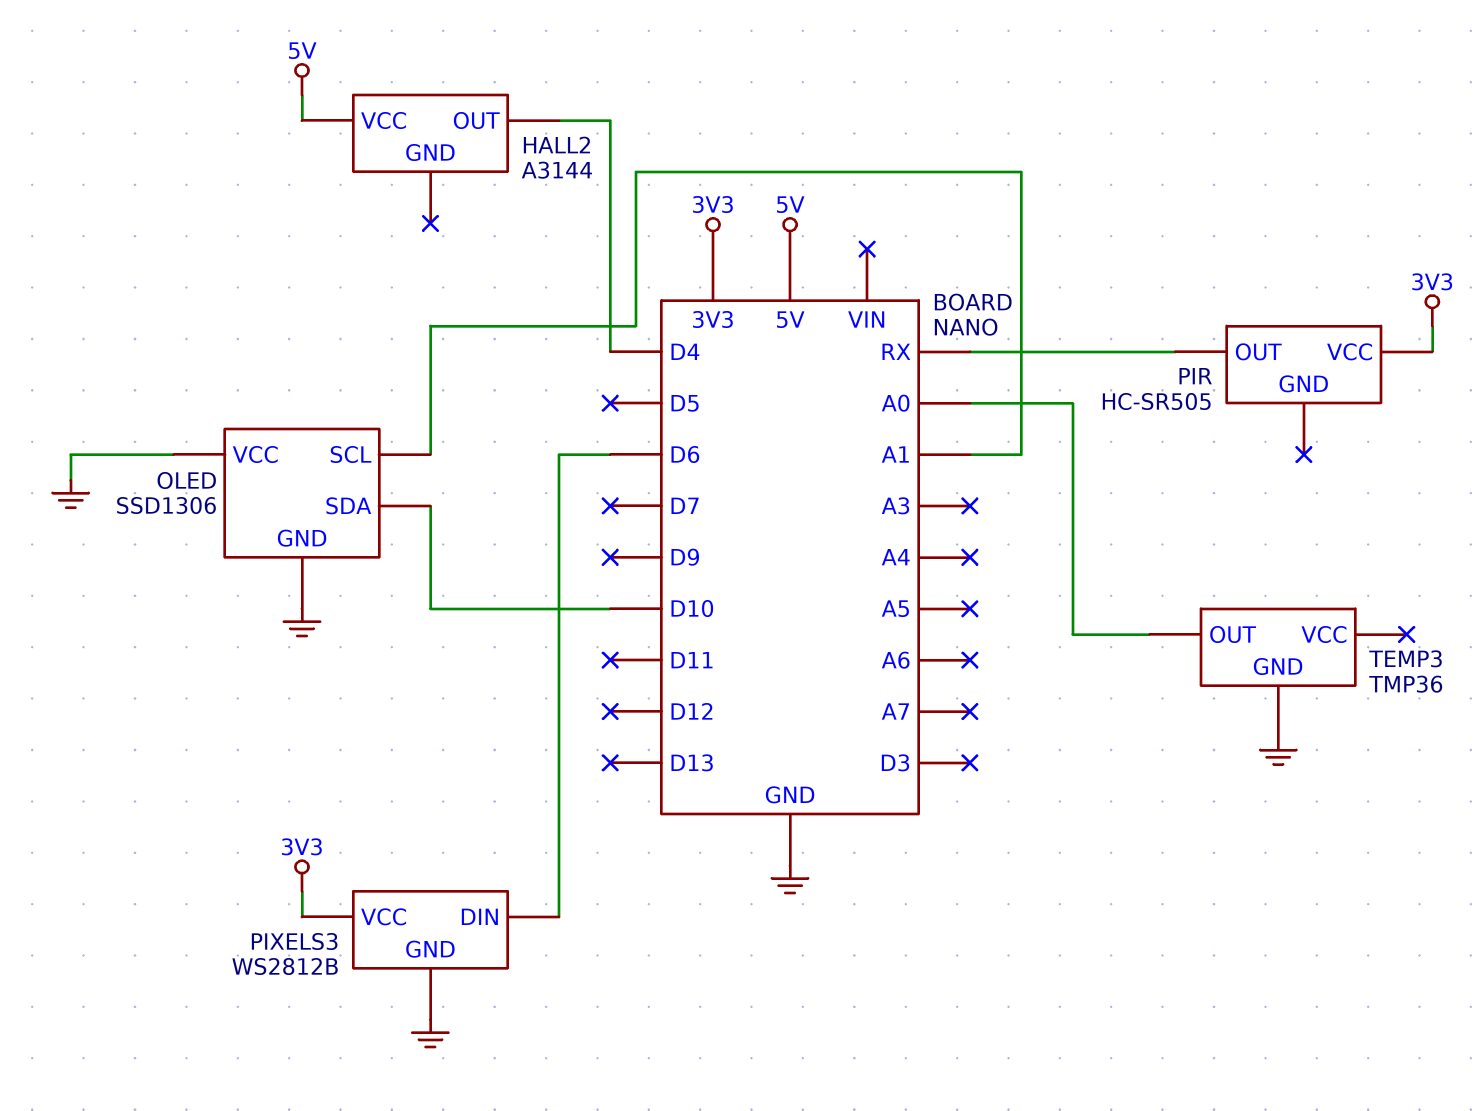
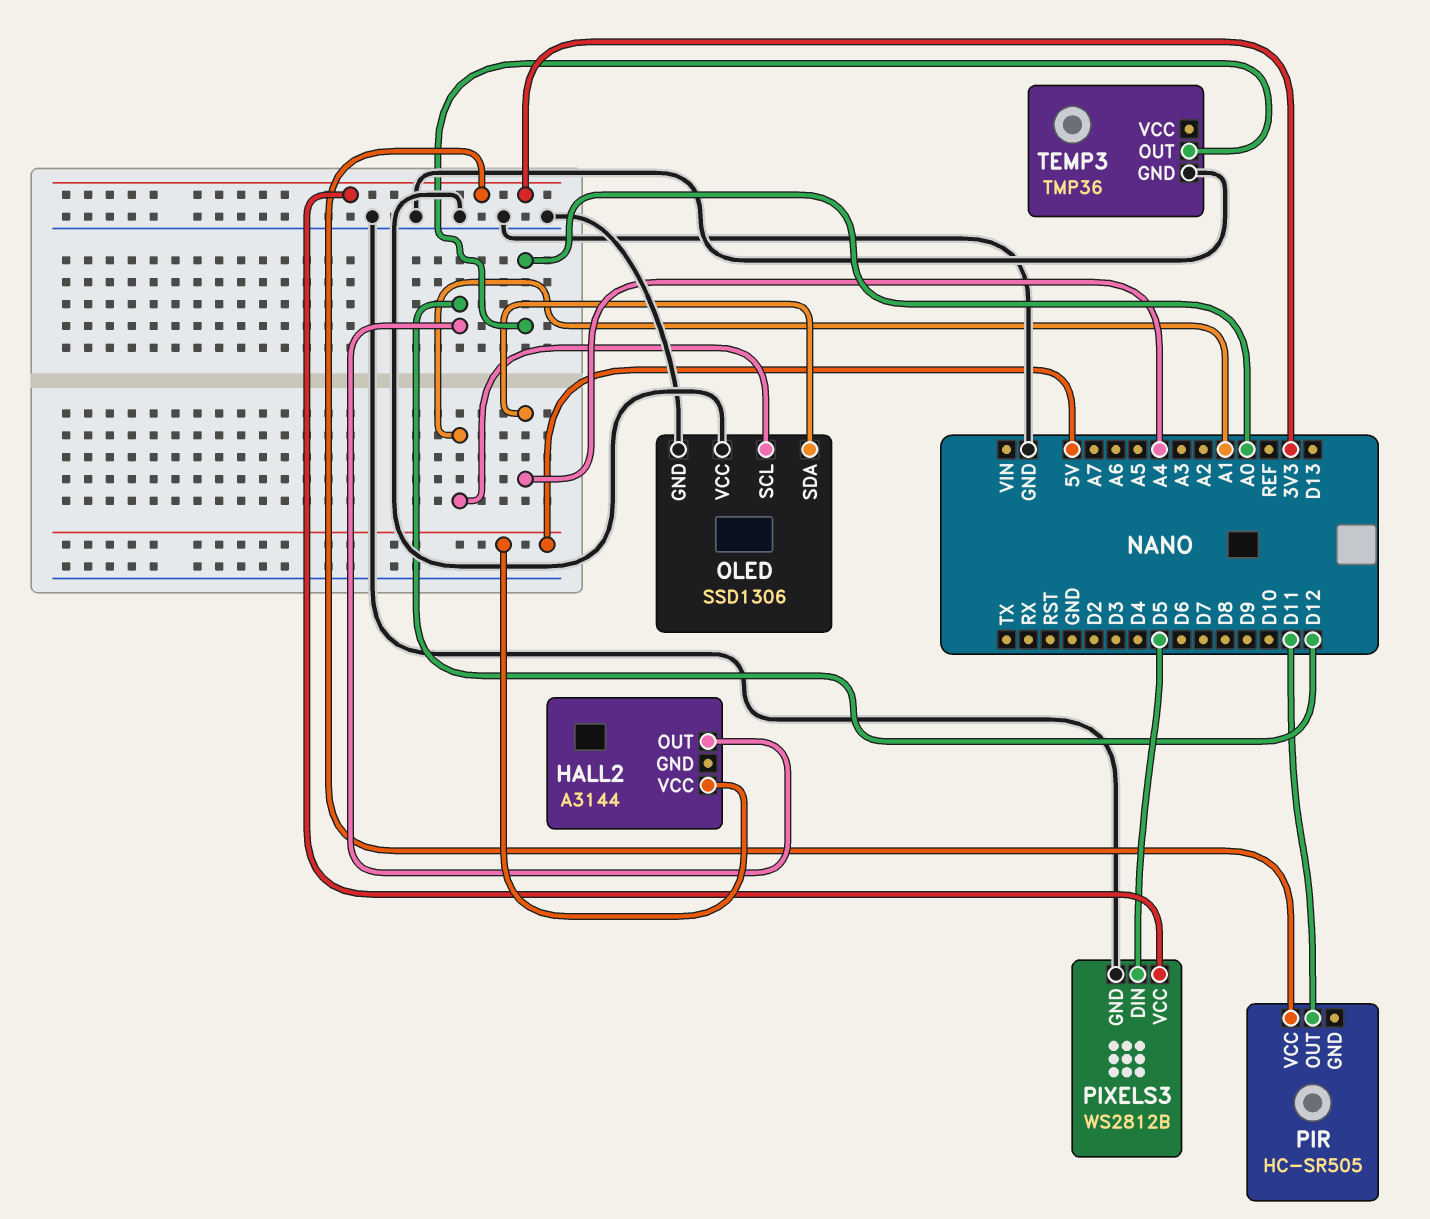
HALL2 pin OUT: D4 -> D12
OLED pin SDA: D10 -> A4
PIR pin OUT: RX -> D11
PIXELS3 pin DIN: D6 -> D5

